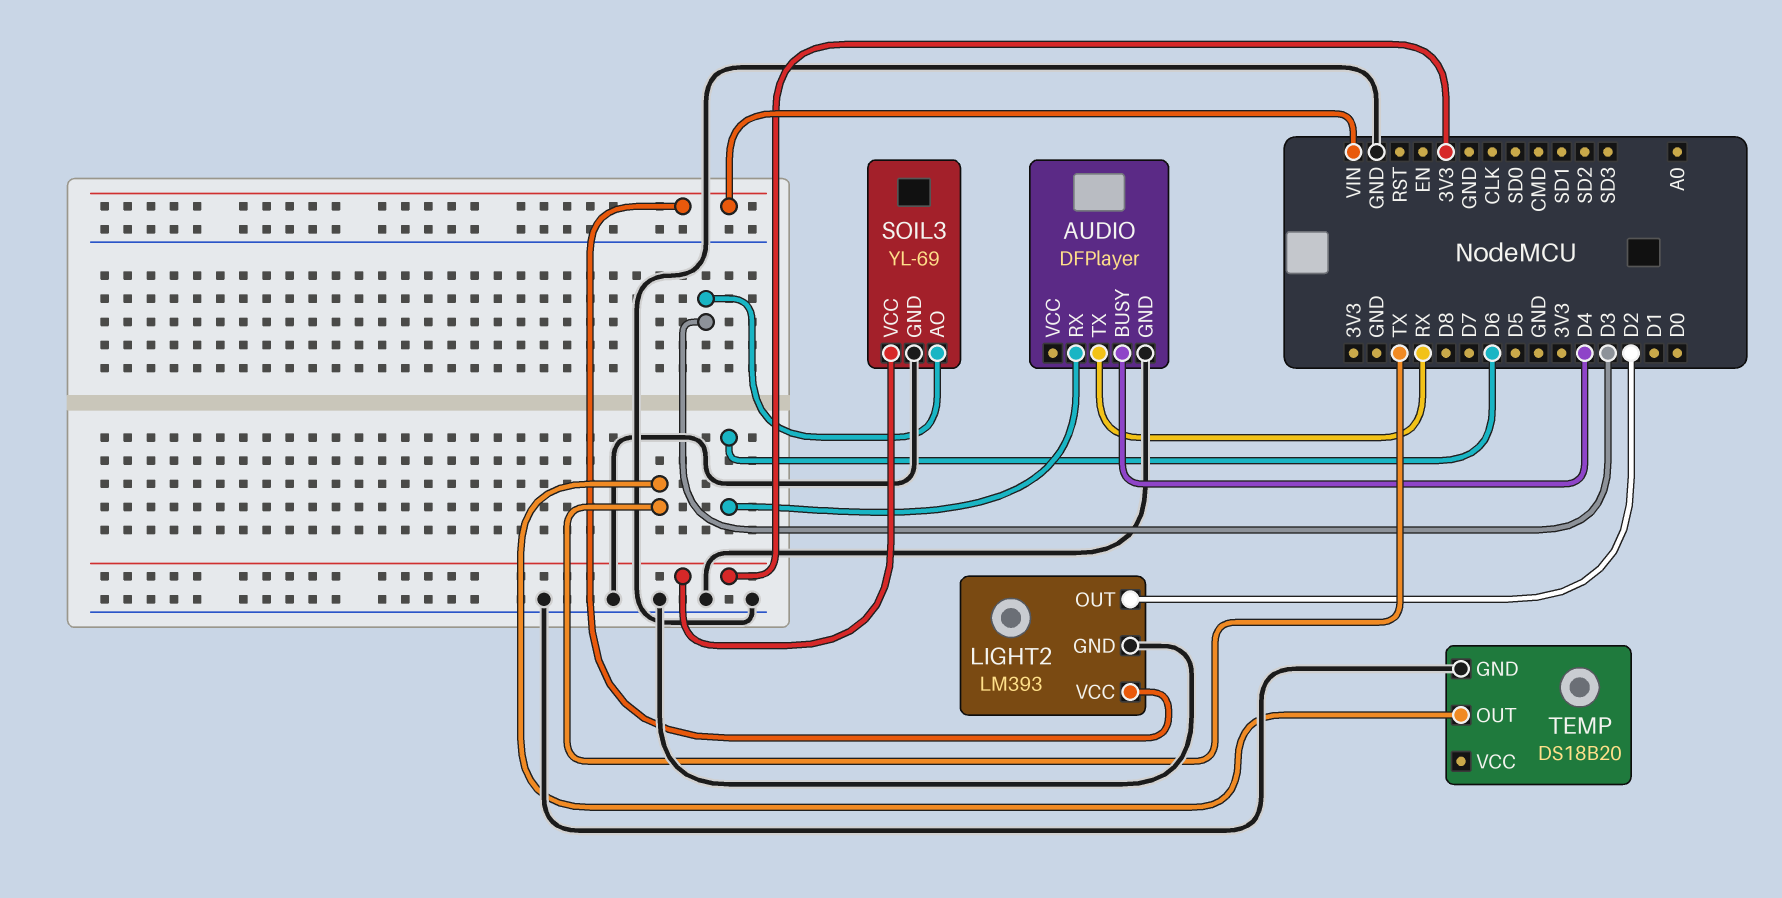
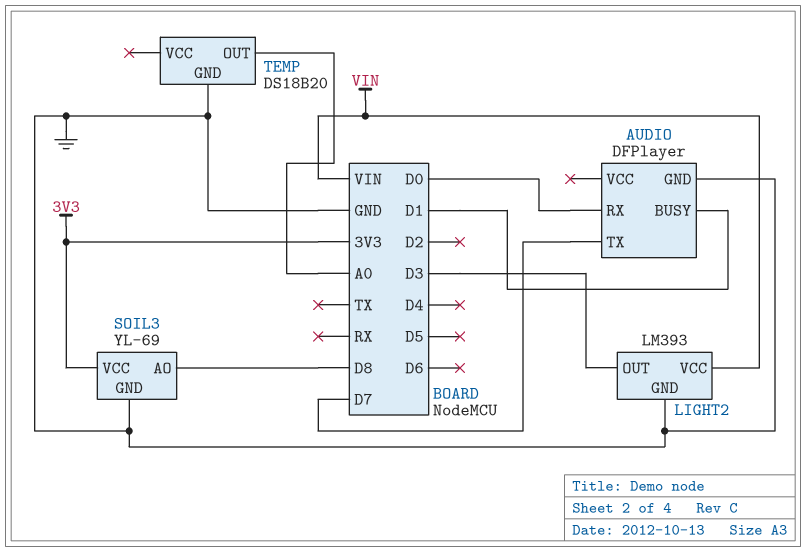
AUDIO pin BUSY: D4 -> D1
AUDIO pin RX: D6 -> D0
AUDIO pin TX: RX -> D7
LIGHT2 pin OUT: D2 -> D3
SOIL3 pin AO: D3 -> D8
TEMP pin OUT: TX -> A0

